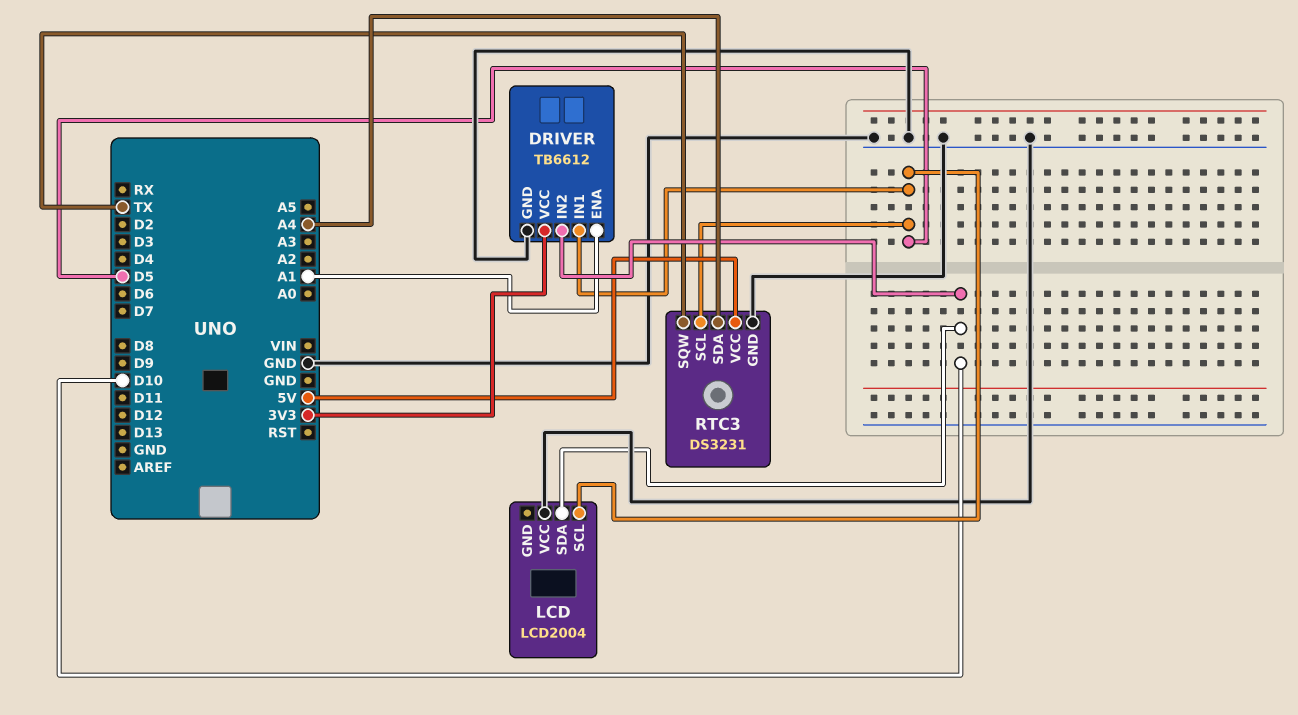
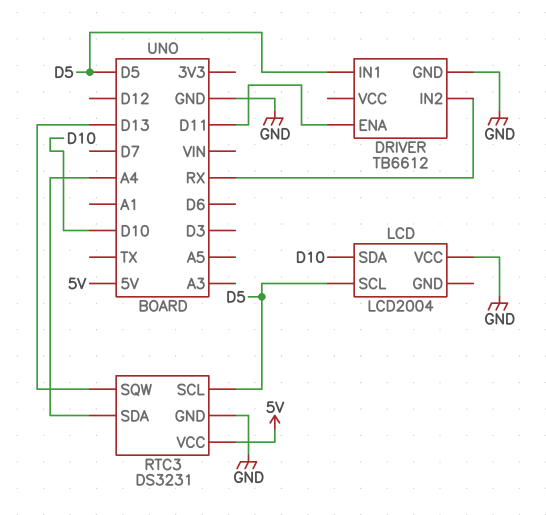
DRIVER pin ENA: A1 -> D11
DRIVER pin IN2: D10 -> RX
DRIVER pin VCC: 3V3 -> none
RTC3 pin SQW: TX -> D13

